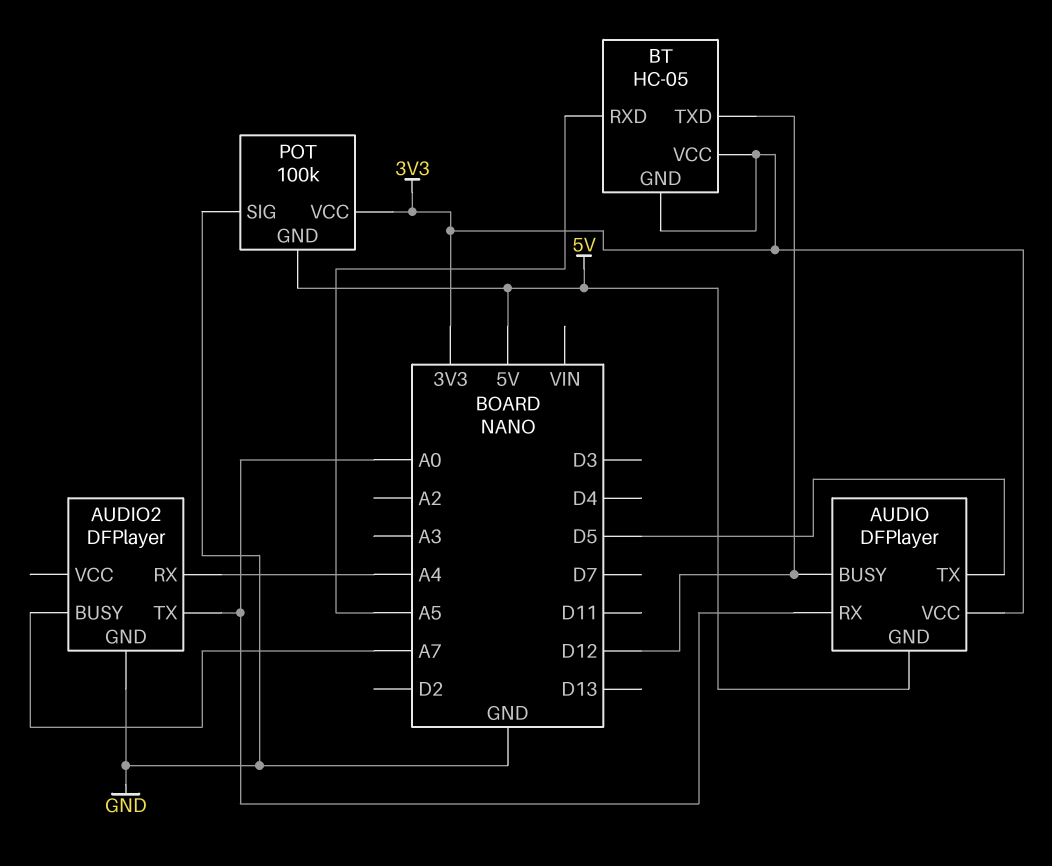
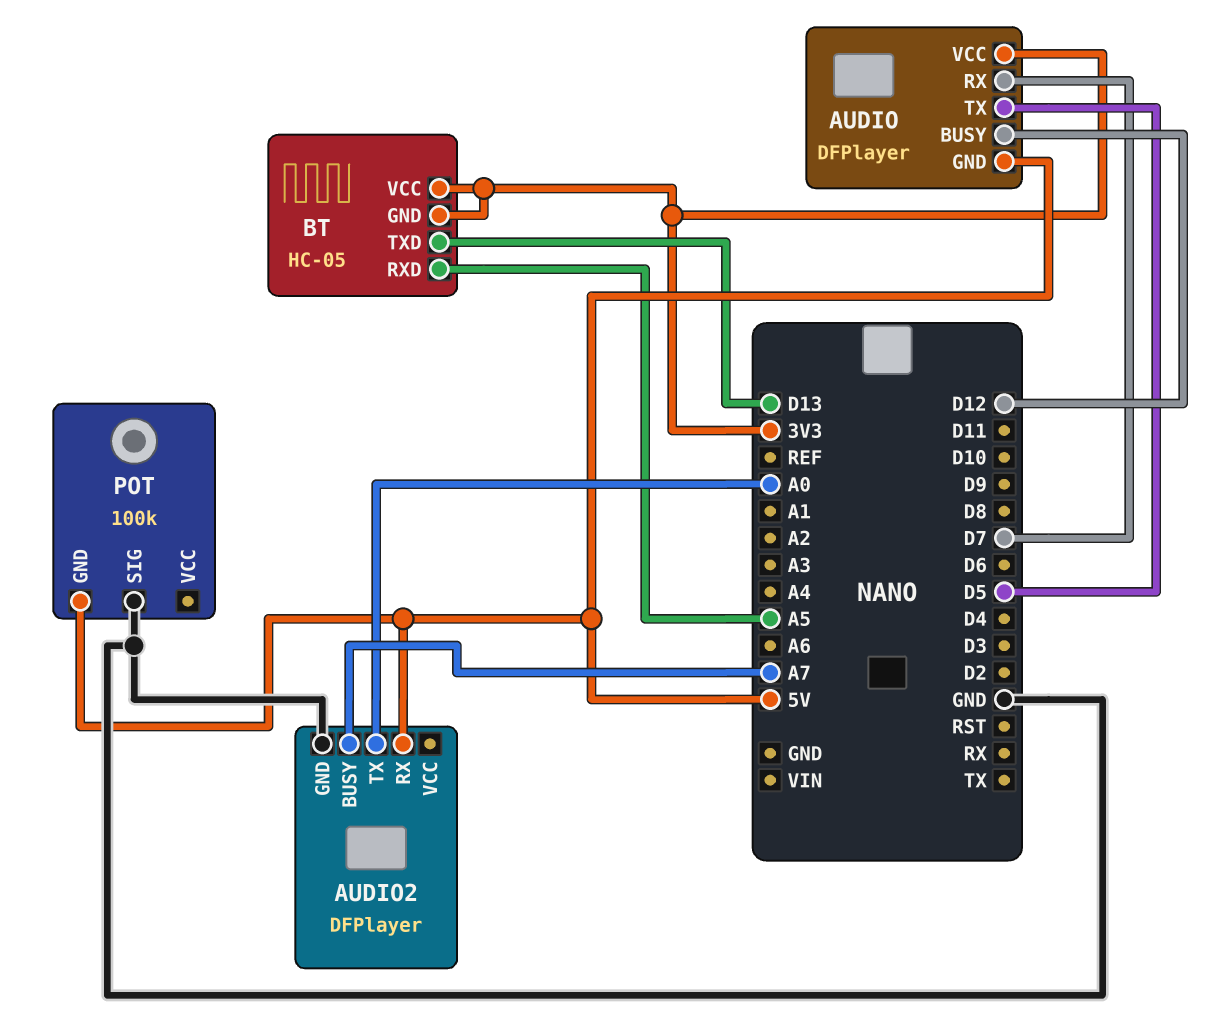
AUDIO pin RX: A0 -> D7
AUDIO2 pin RX: A4 -> 5V
BT pin TXD: D12 -> D13
POT pin VCC: 3V3 -> none

